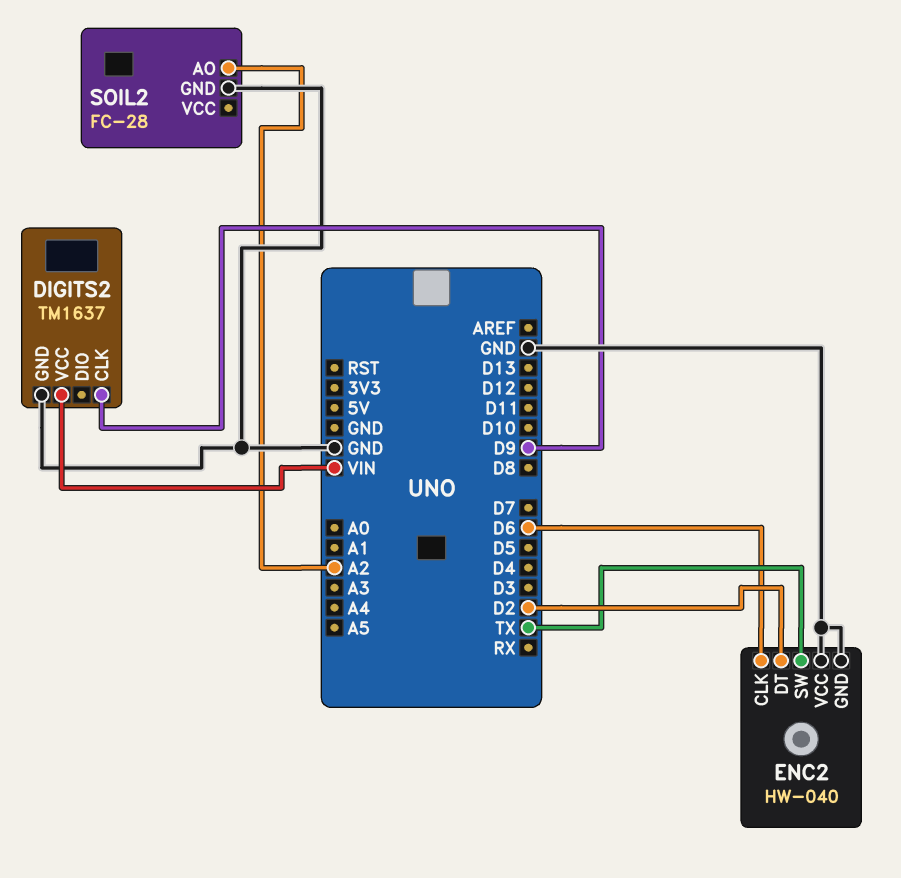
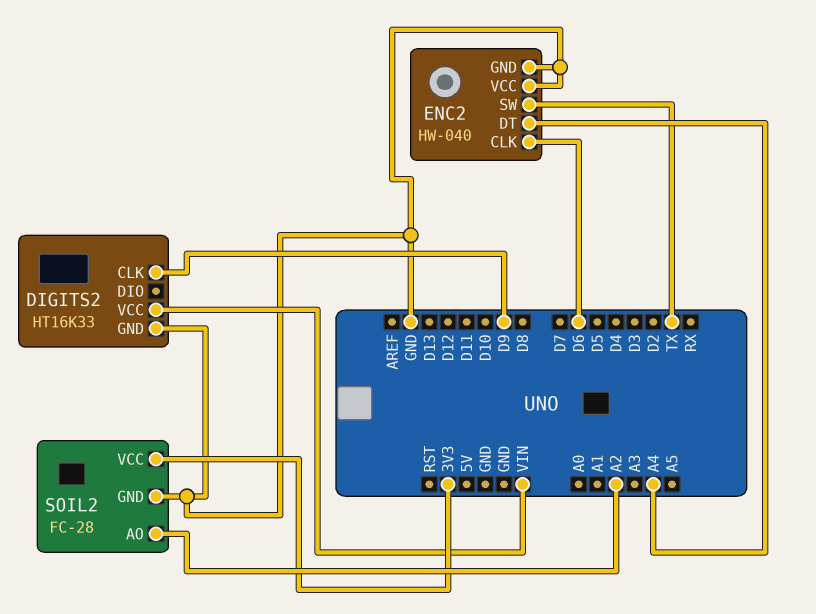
DIGITS2: TM1637 -> HT16K33
ENC2 pin DT: D2 -> A4
SOIL2 pin VCC: none -> 3V3

